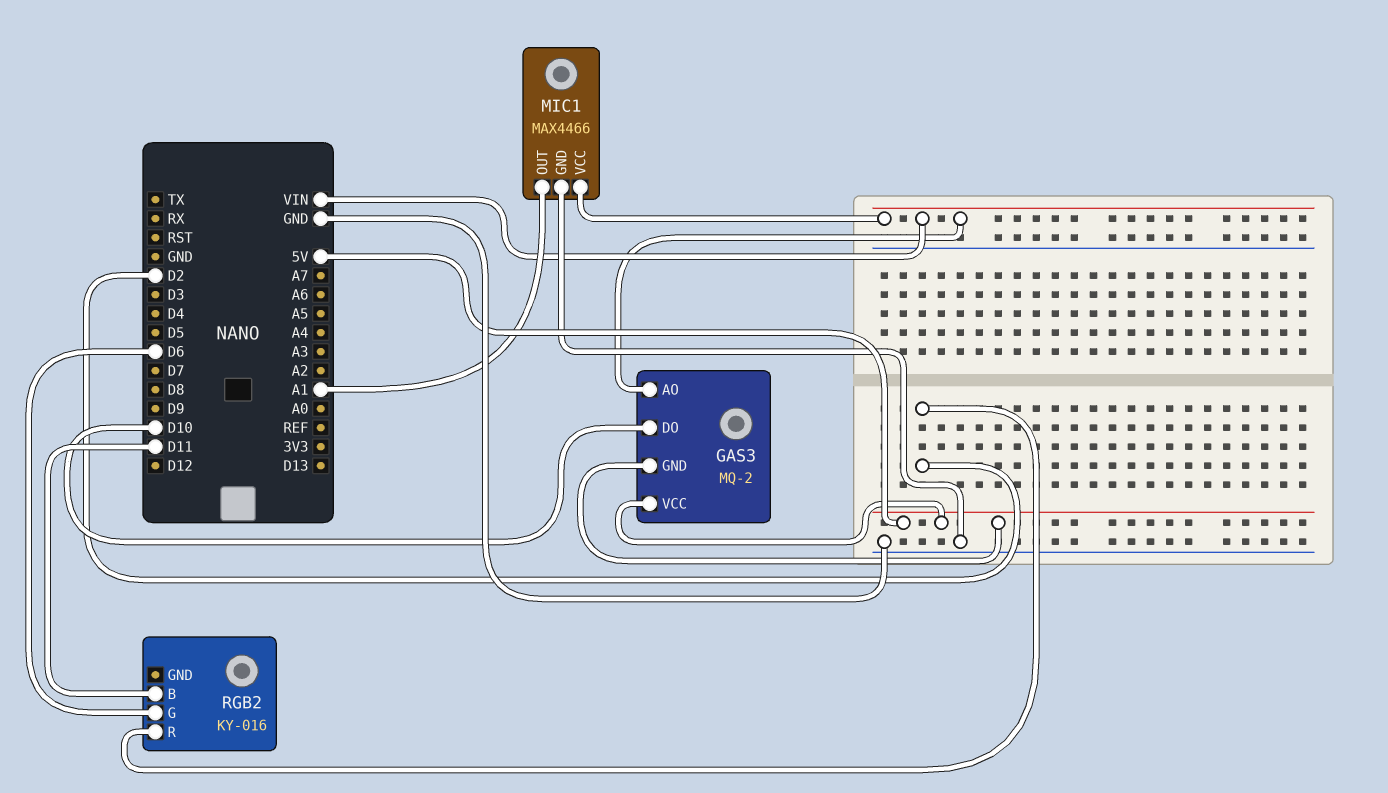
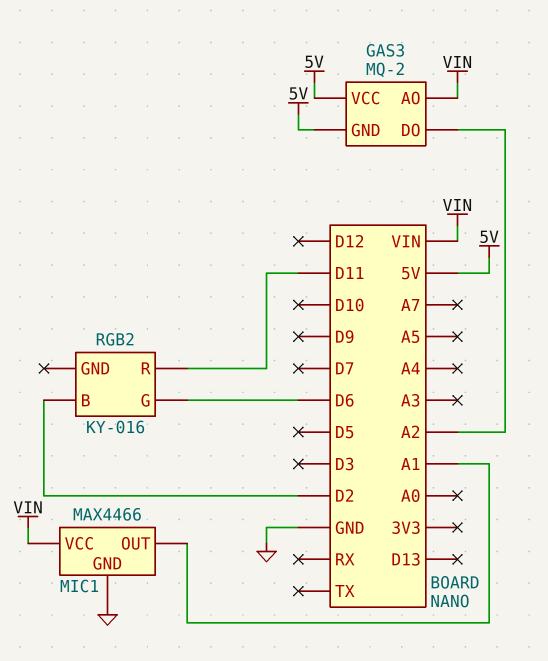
GAS3 pin DO: D10 -> A2
RGB2 pin B: D11 -> D2
RGB2 pin R: D2 -> D11

